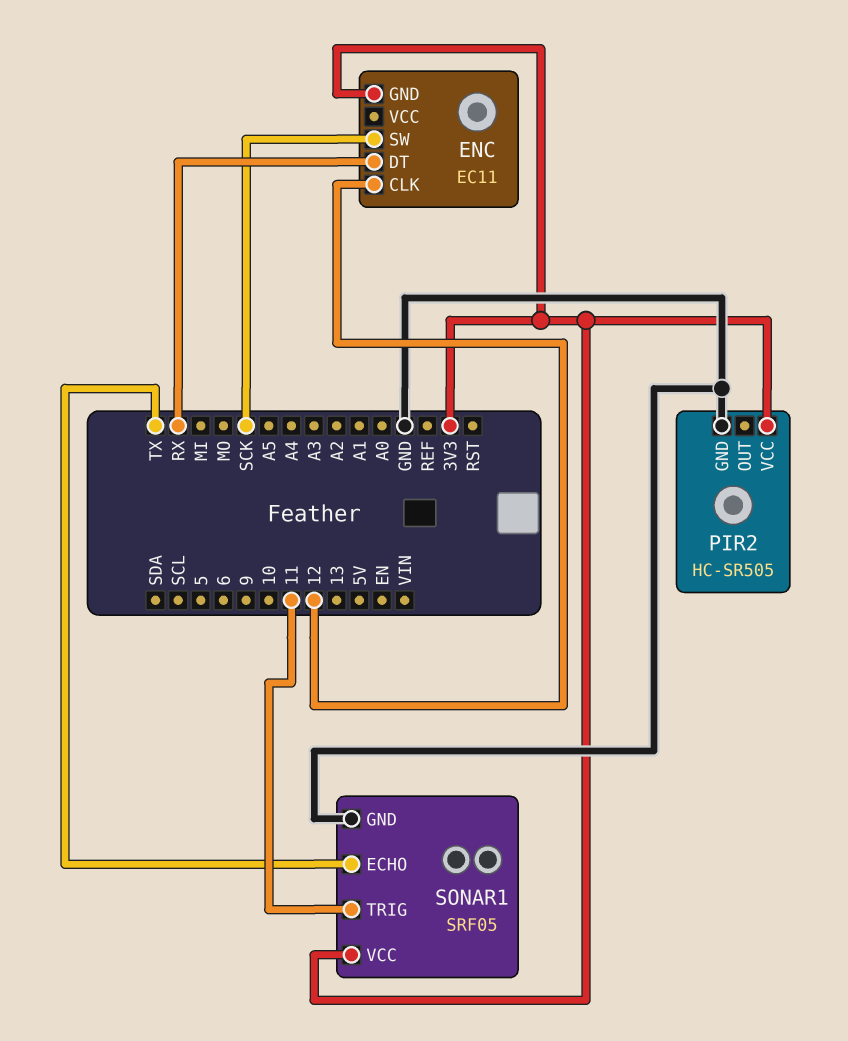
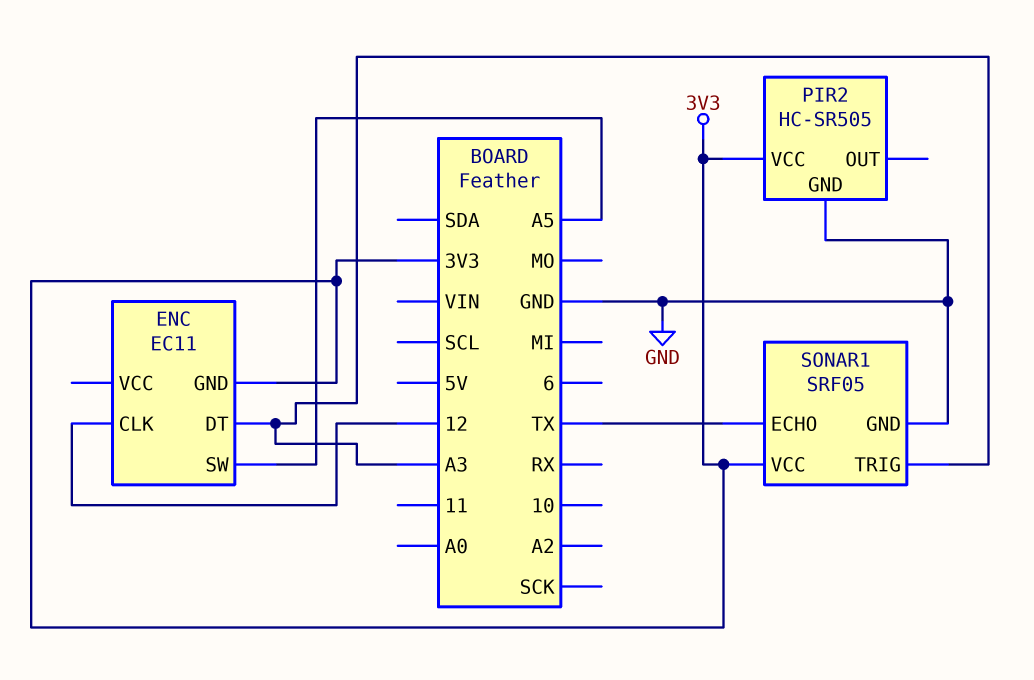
ENC pin DT: RX -> A3
ENC pin SW: SCK -> A5
SONAR1 pin TRIG: 11 -> A3

